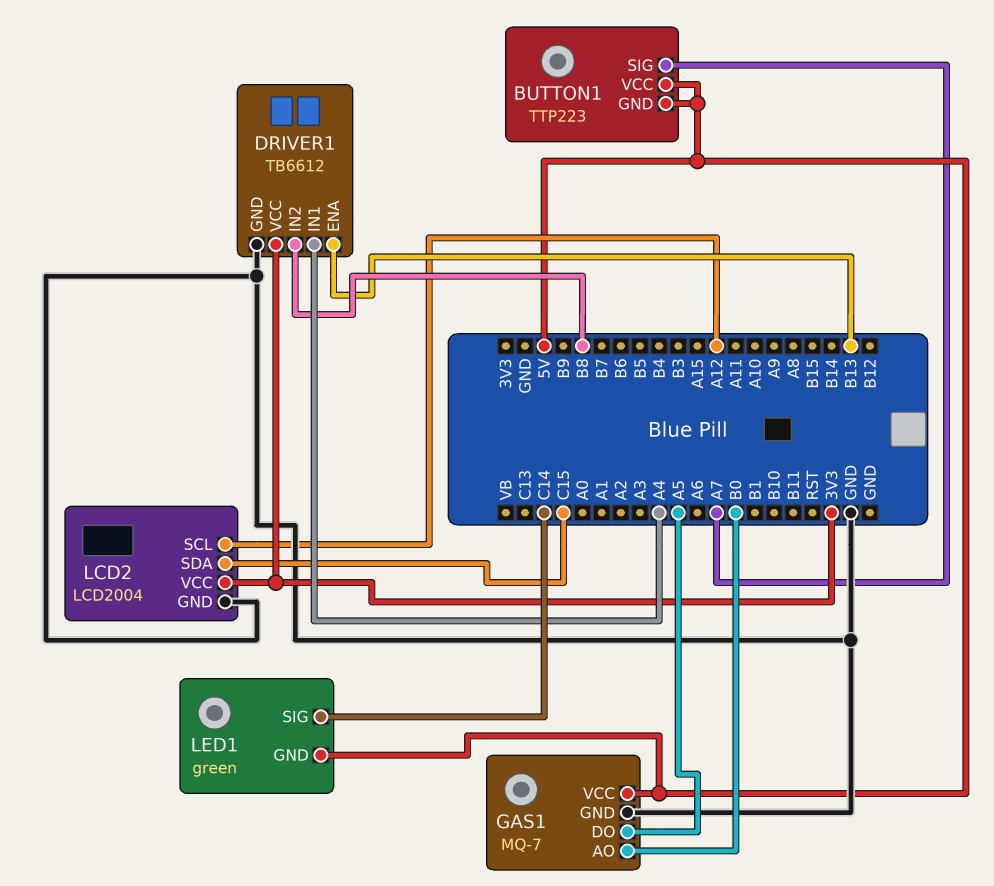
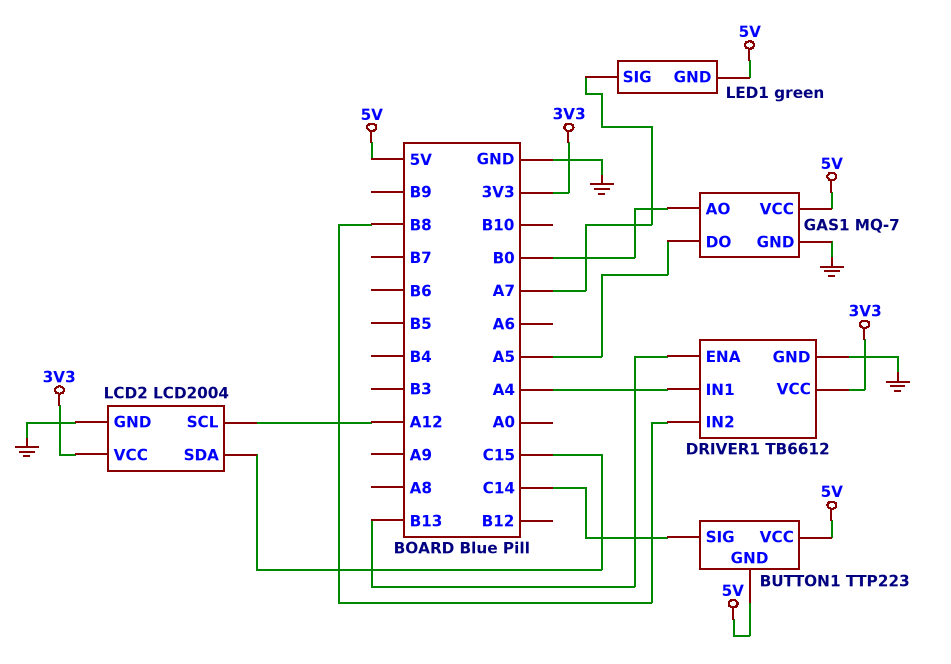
BUTTON1 pin SIG: A7 -> C14
LED1 pin SIG: C14 -> A7

